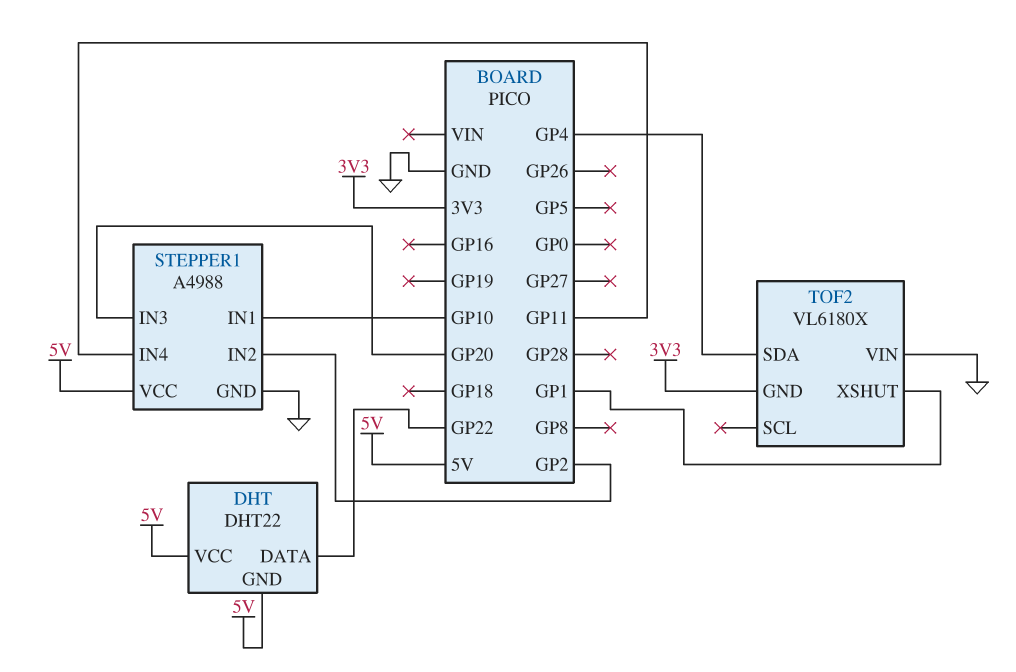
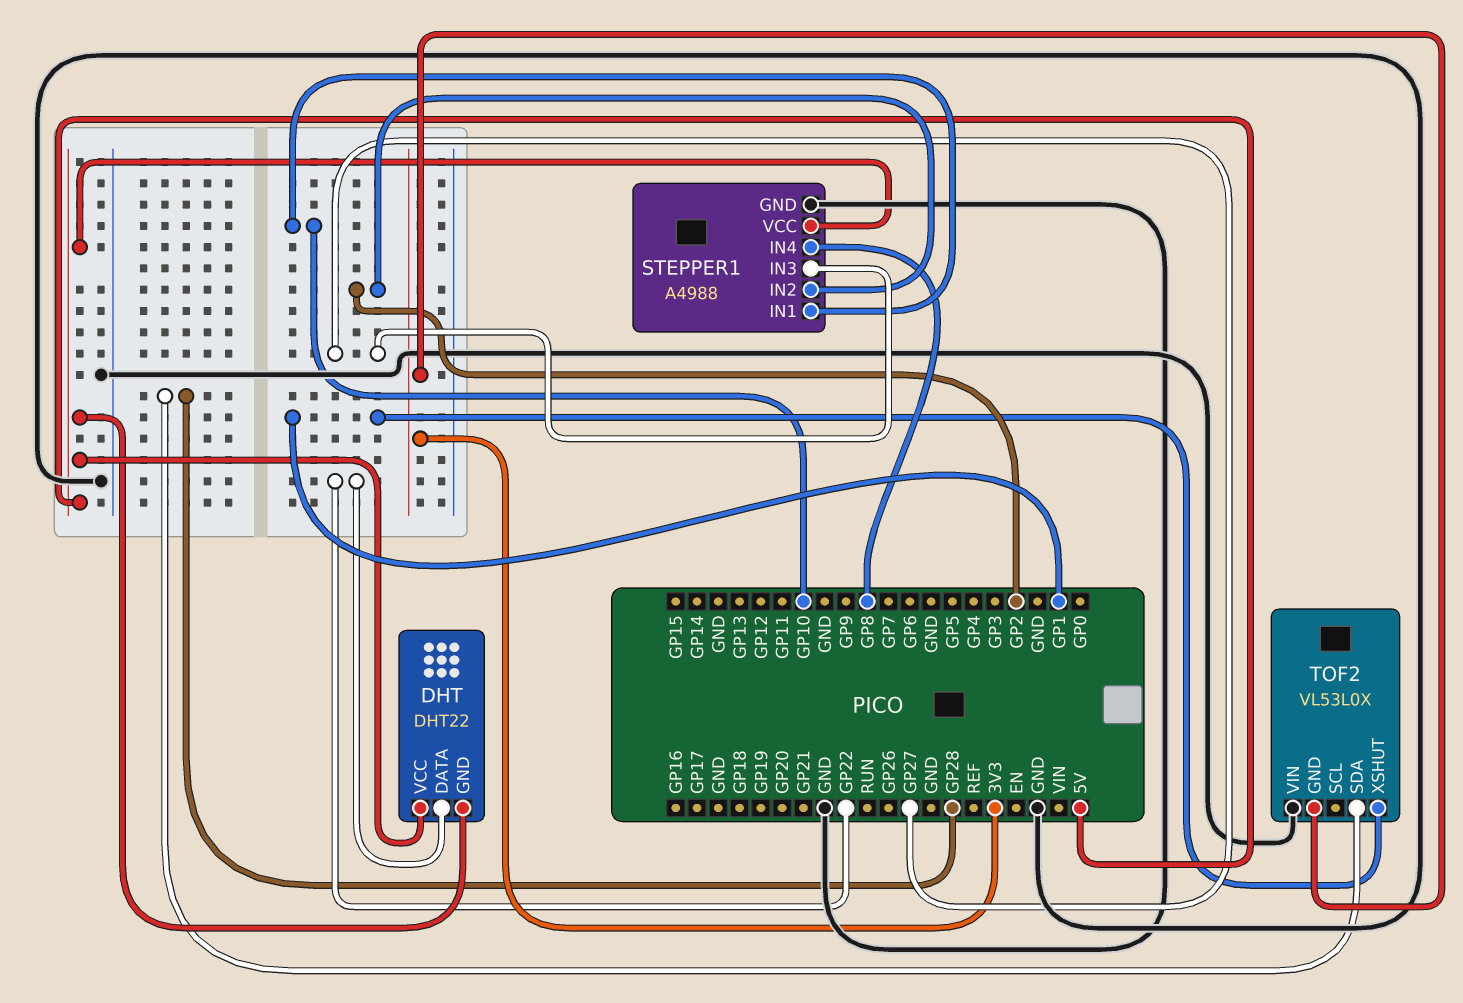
STEPPER1 pin IN3: GP20 -> GP27
STEPPER1 pin IN4: GP11 -> GP8
TOF2: VL6180X -> VL53L0X
TOF2 pin SDA: GP4 -> GP28

